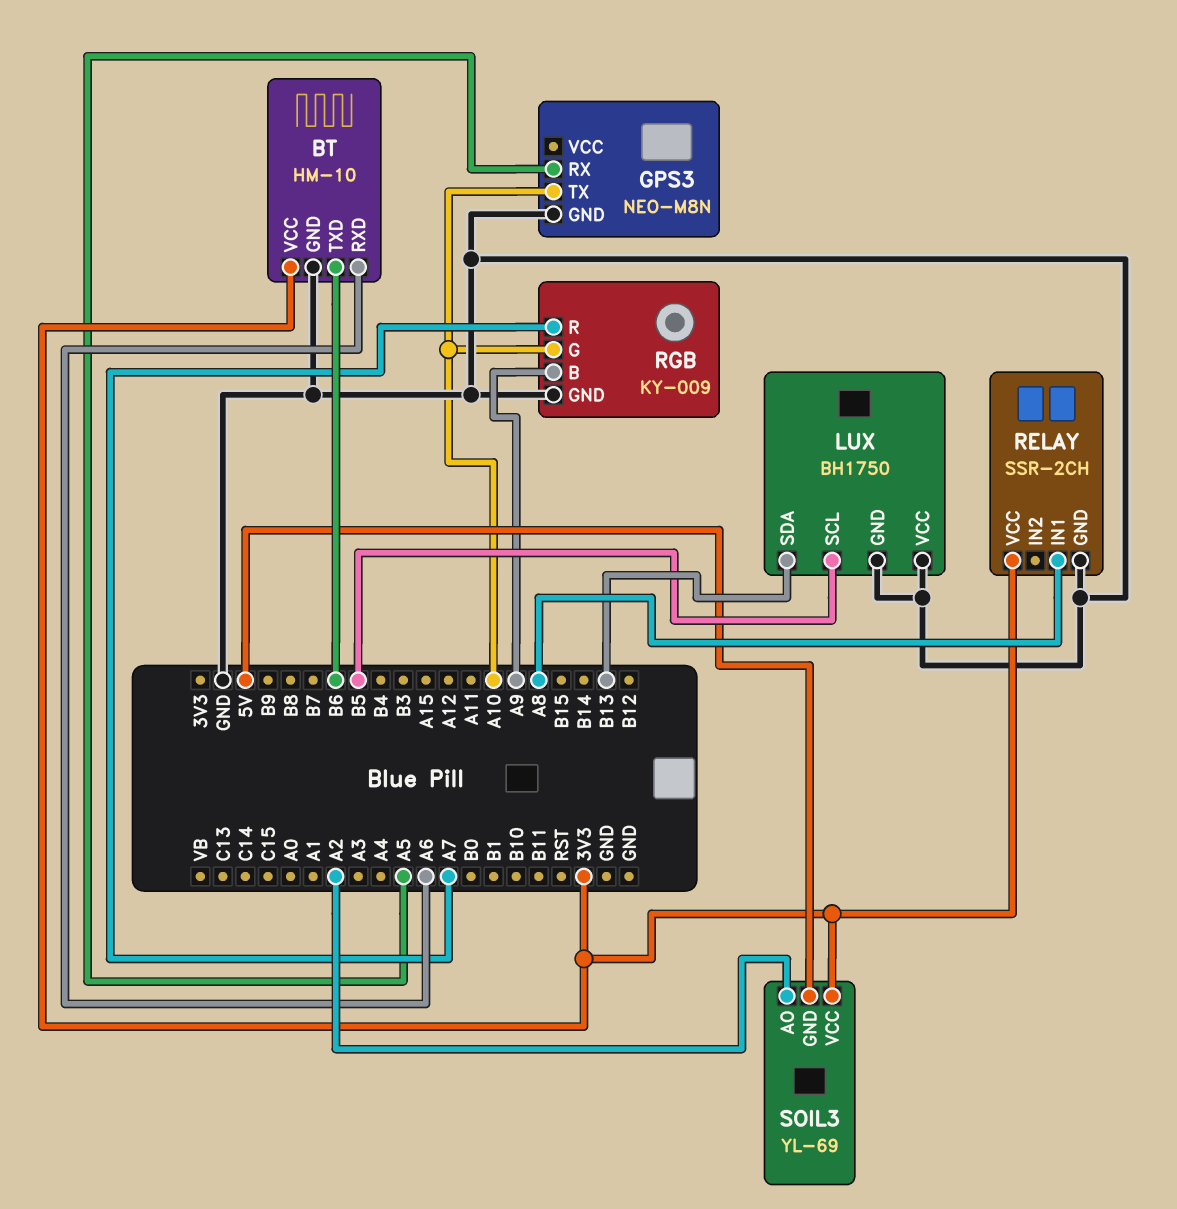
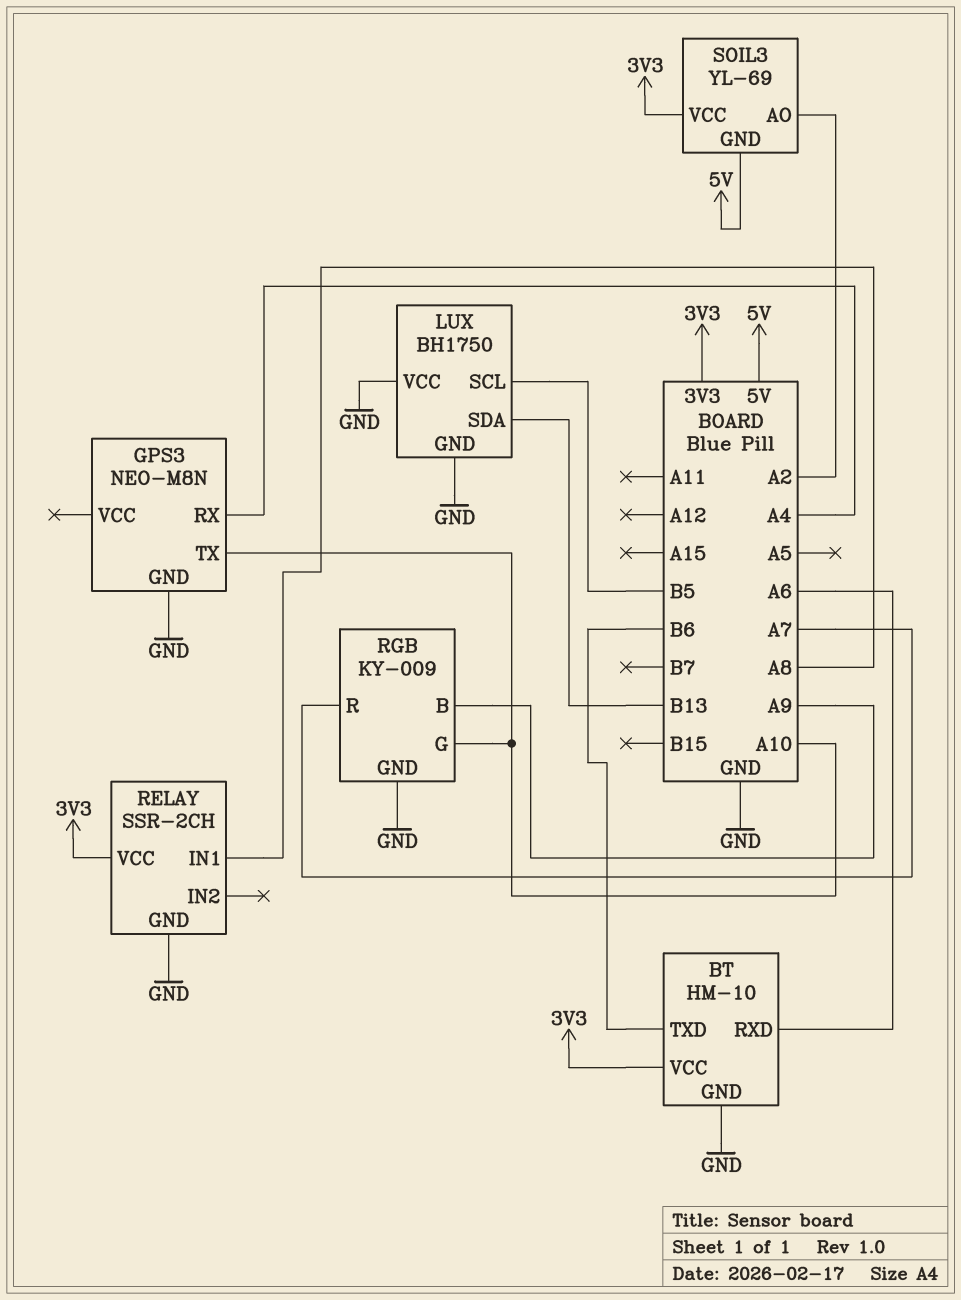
GPS3 pin RX: A5 -> A4

